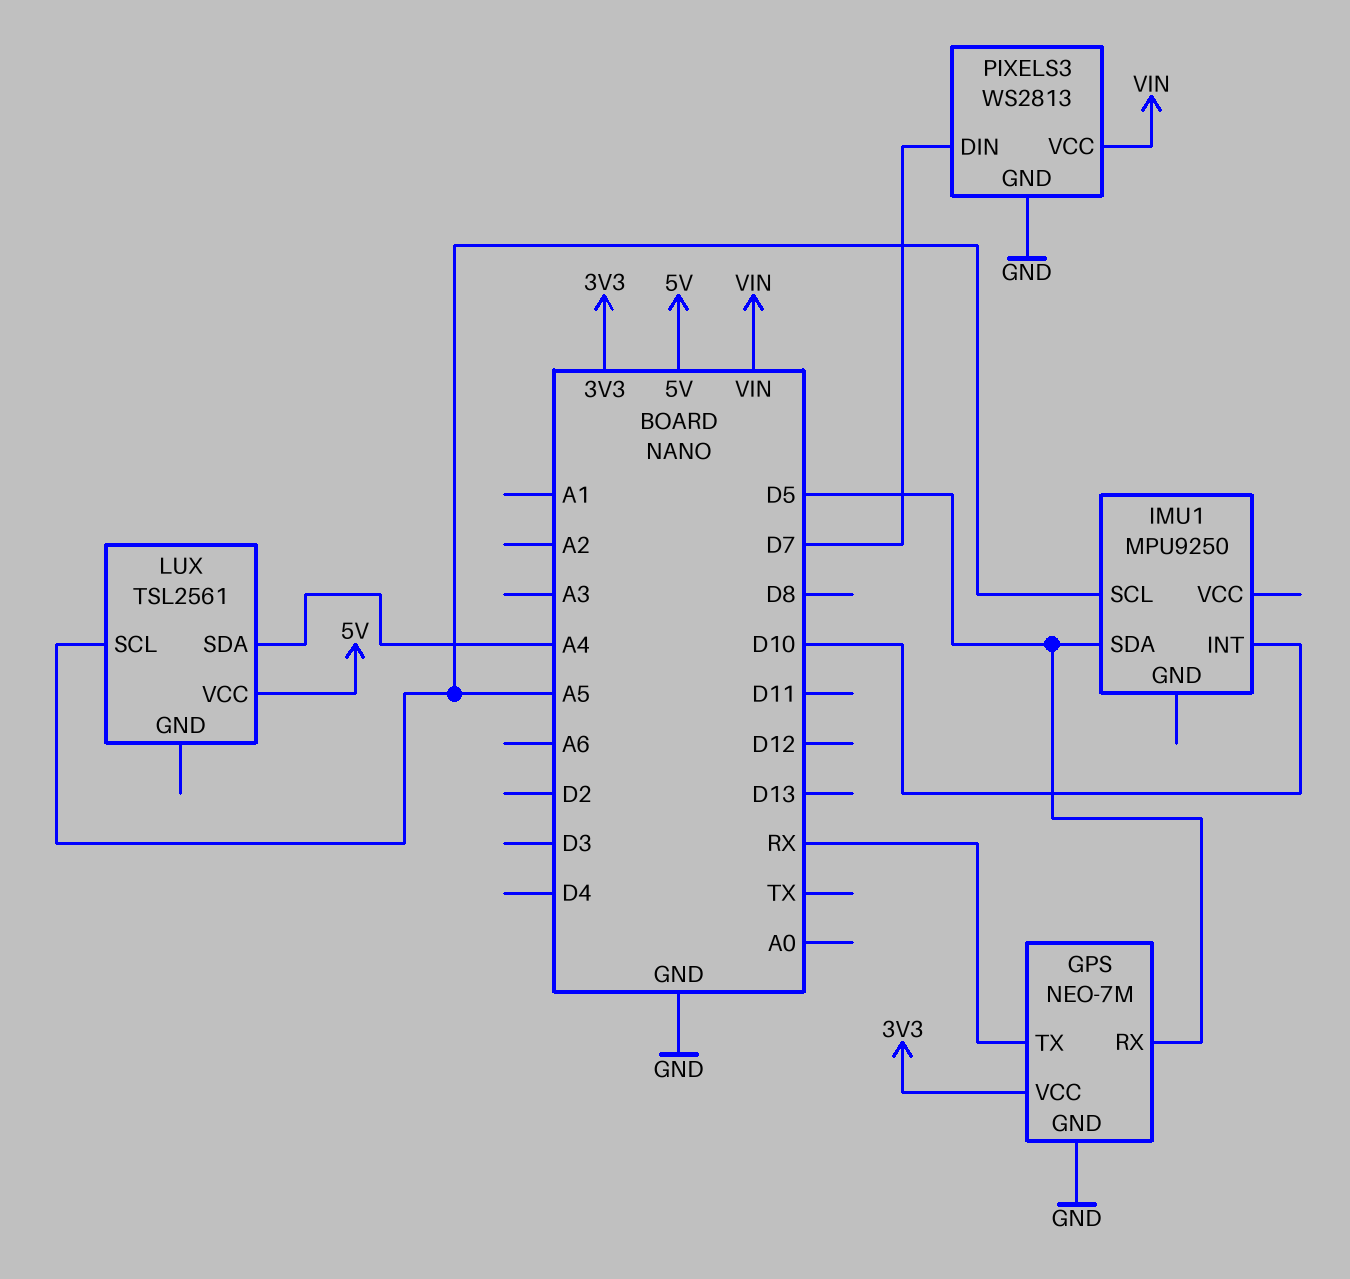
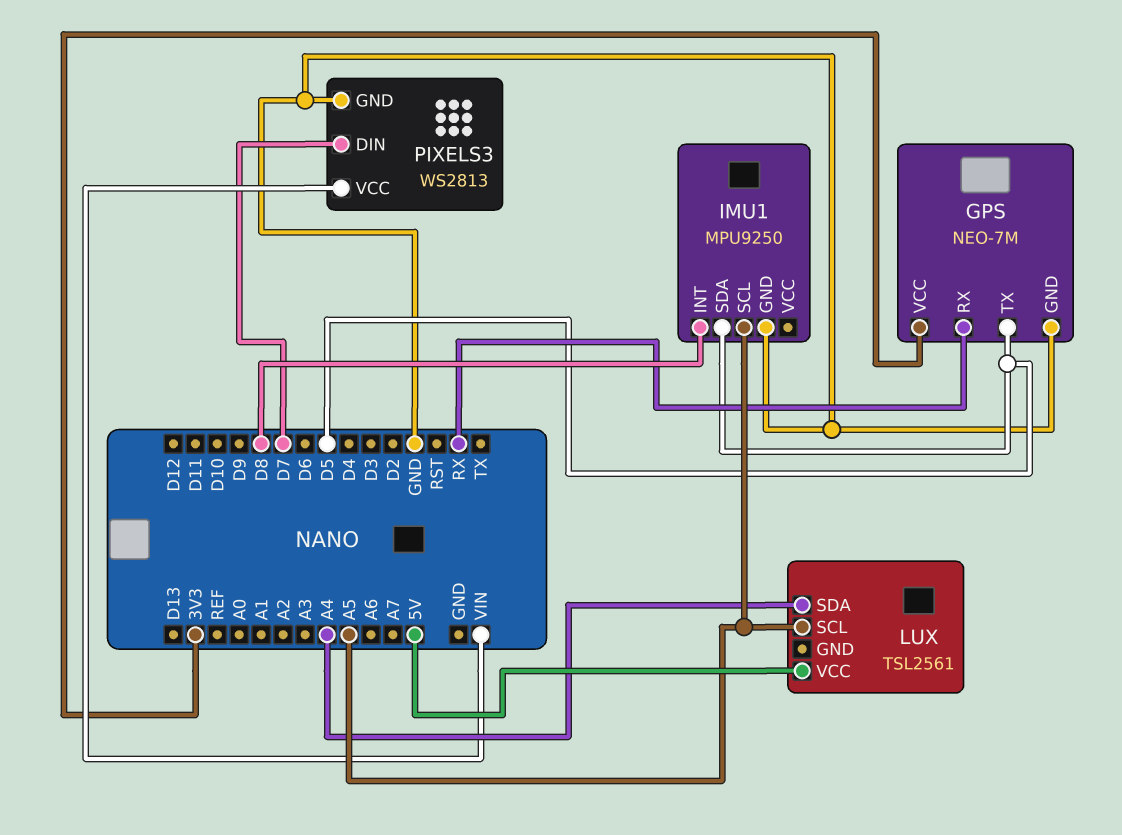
GPS pin RX: D5 -> RX
GPS pin TX: RX -> D5
IMU1 pin GND: none -> GND
IMU1 pin INT: D10 -> D8

